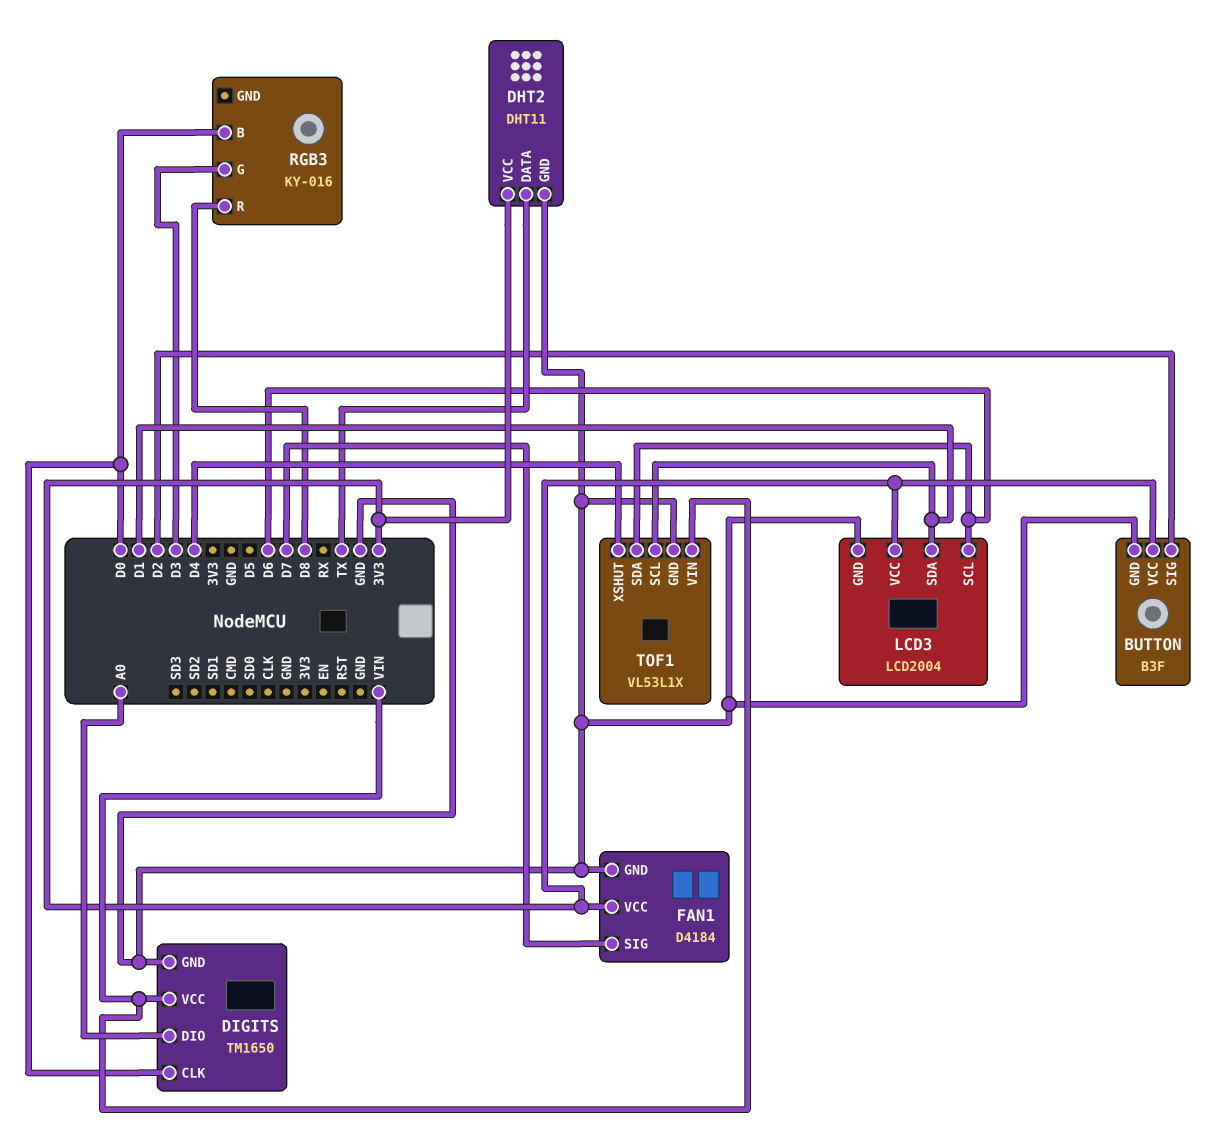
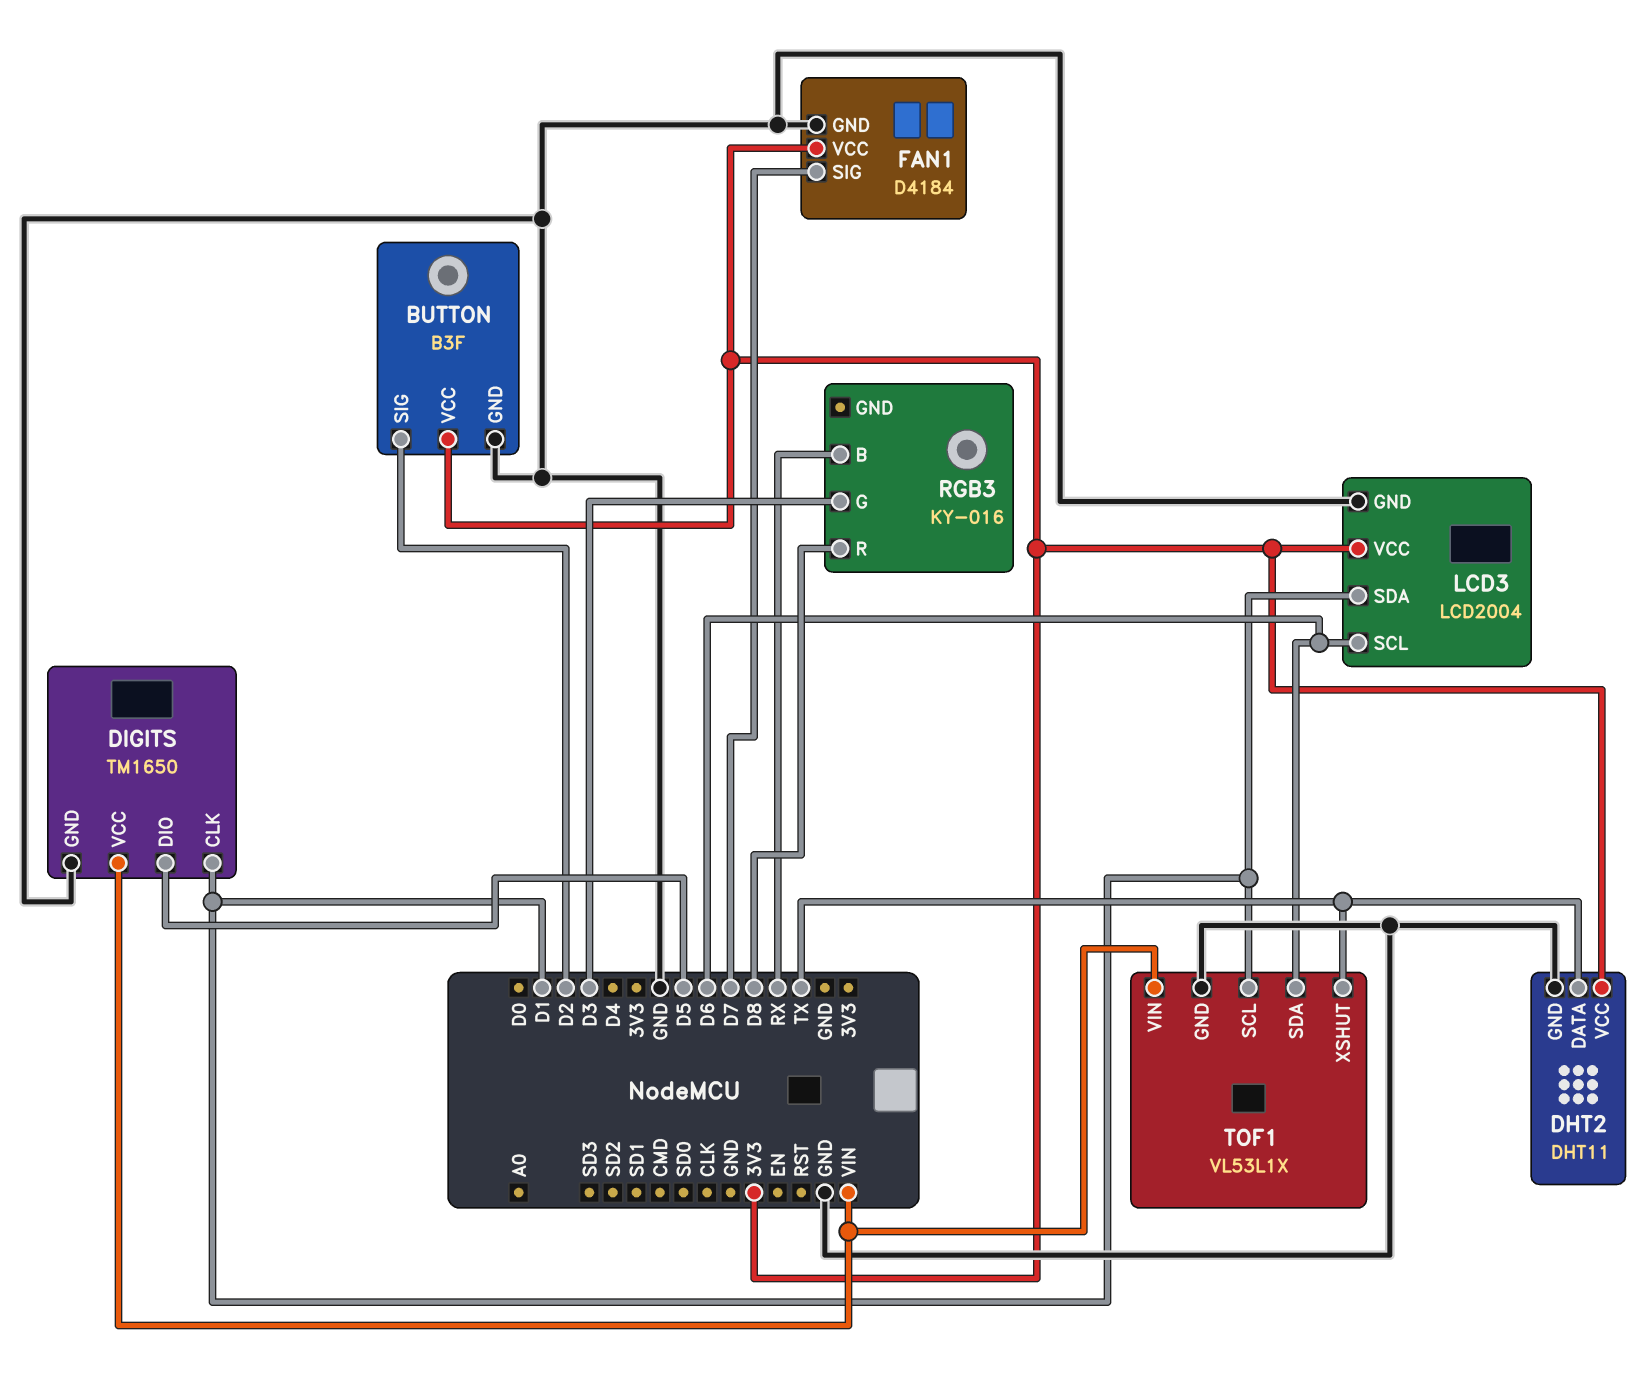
DIGITS pin CLK: D0 -> D1
DIGITS pin DIO: A0 -> D5
RGB3 pin B: D0 -> RX
TOF1 pin XSHUT: D4 -> TX

